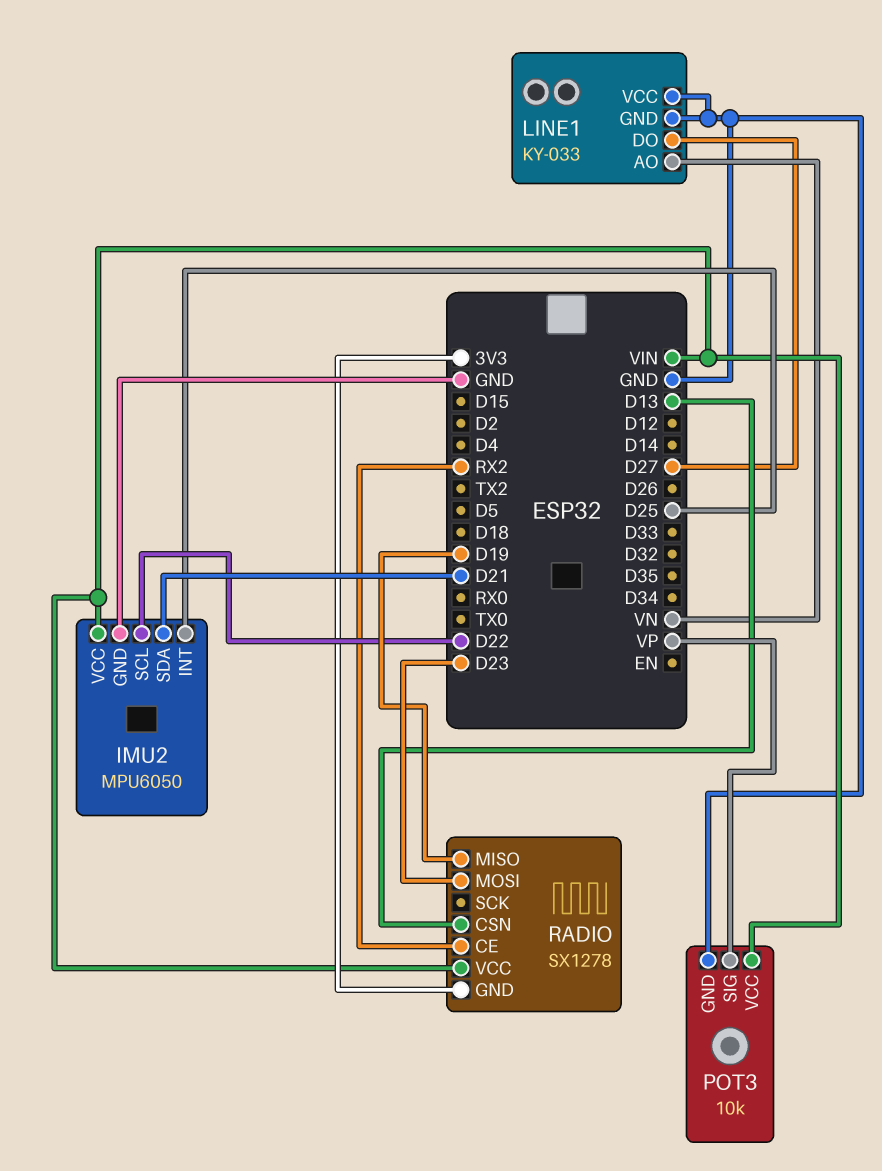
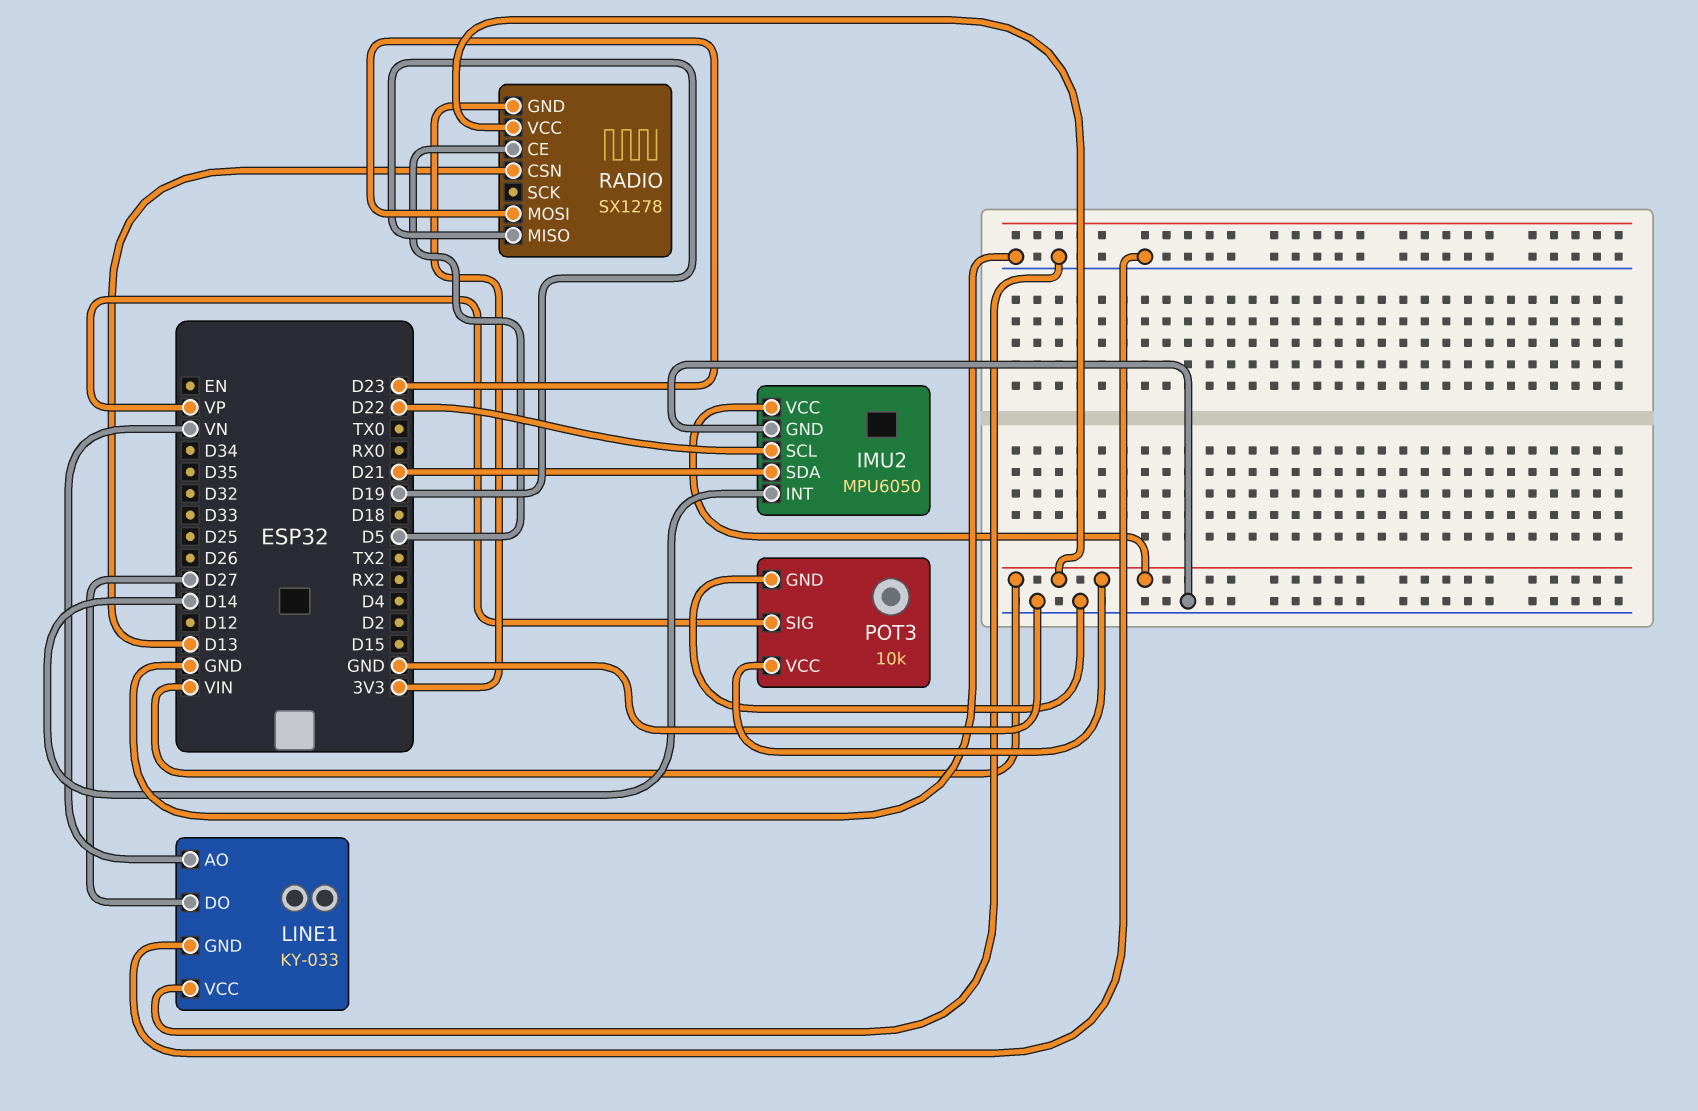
IMU2 pin INT: D25 -> D14
RADIO pin CE: RX2 -> D5

